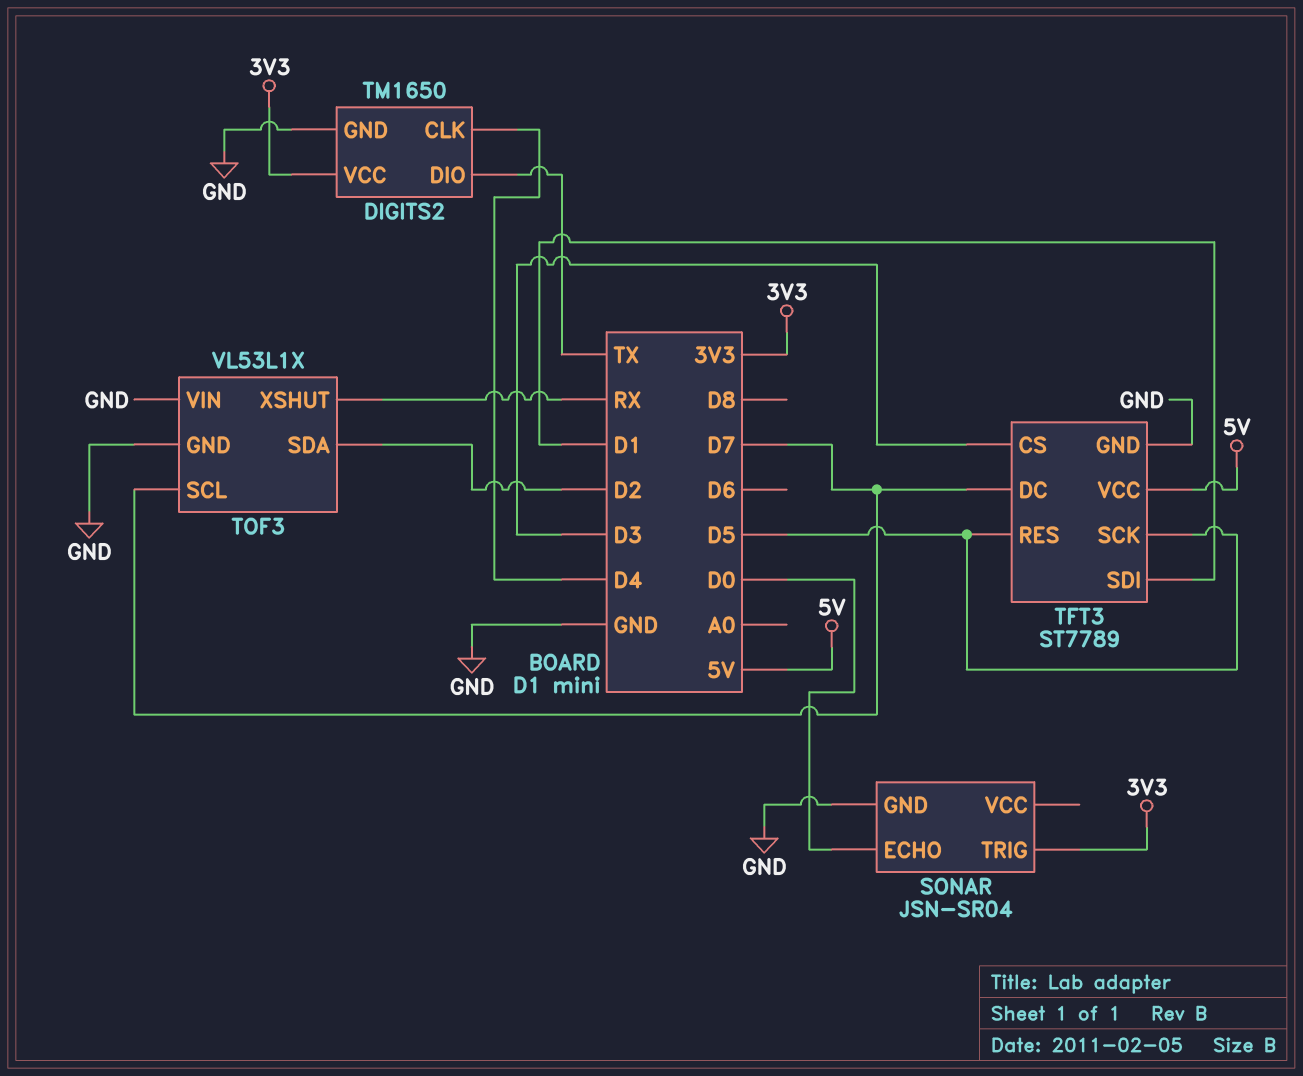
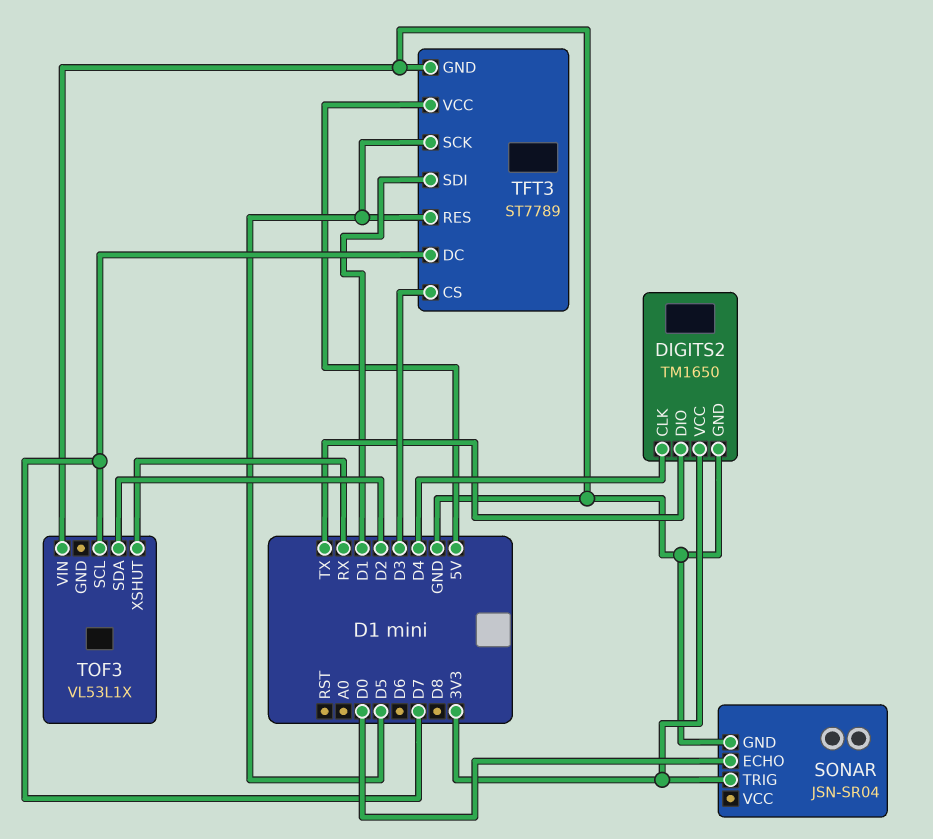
TOF3 pin GND: GND -> none

